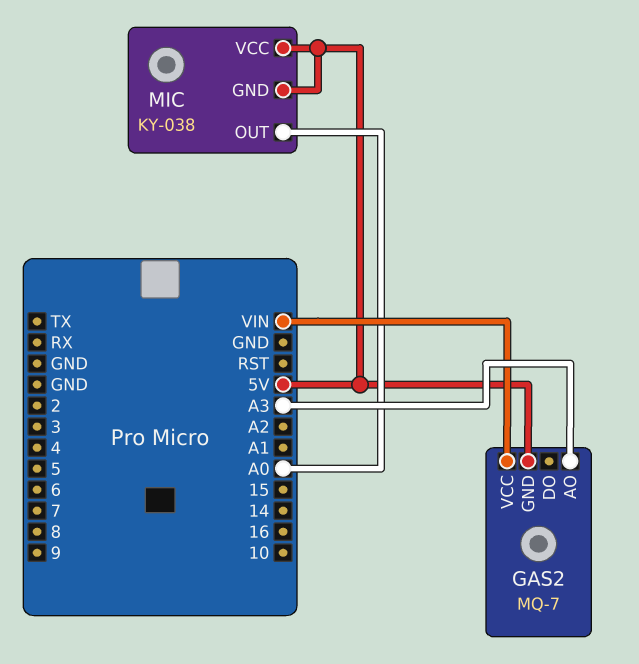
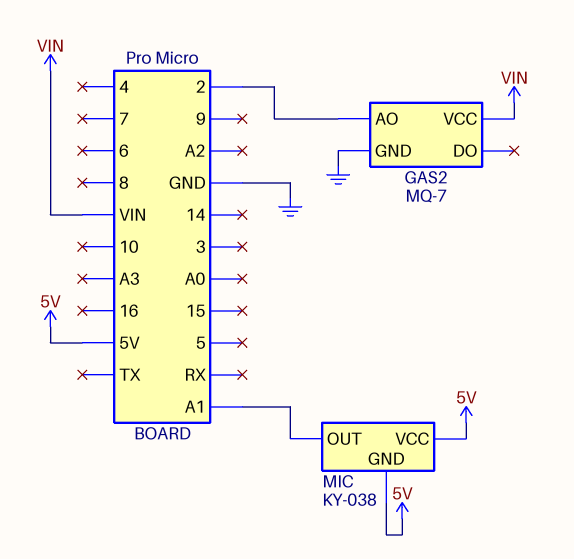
GAS2 pin AO: A3 -> 2
GAS2 pin GND: 5V -> GND
MIC pin OUT: A0 -> A1

